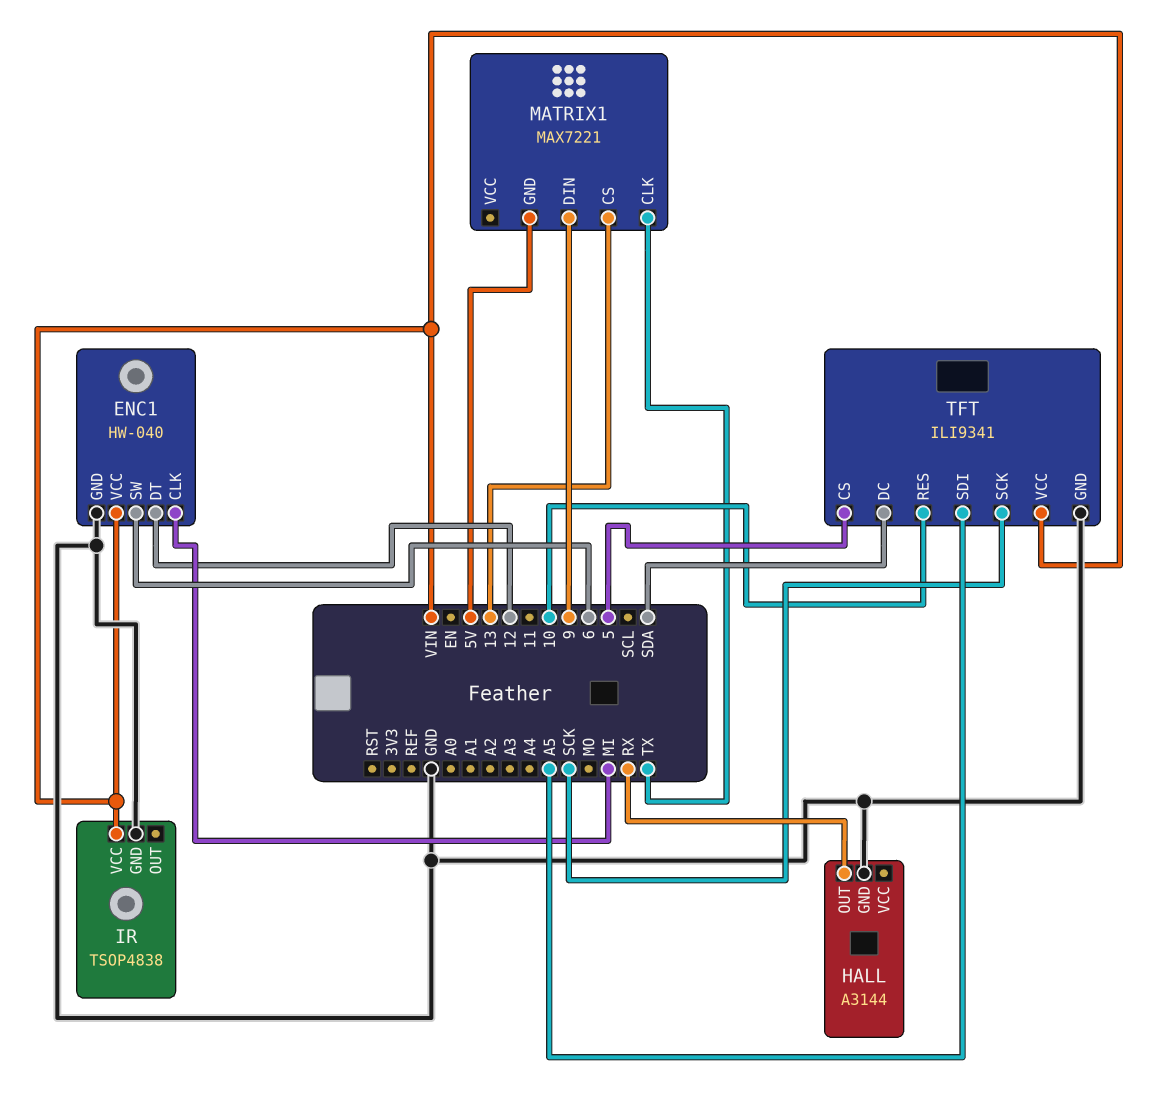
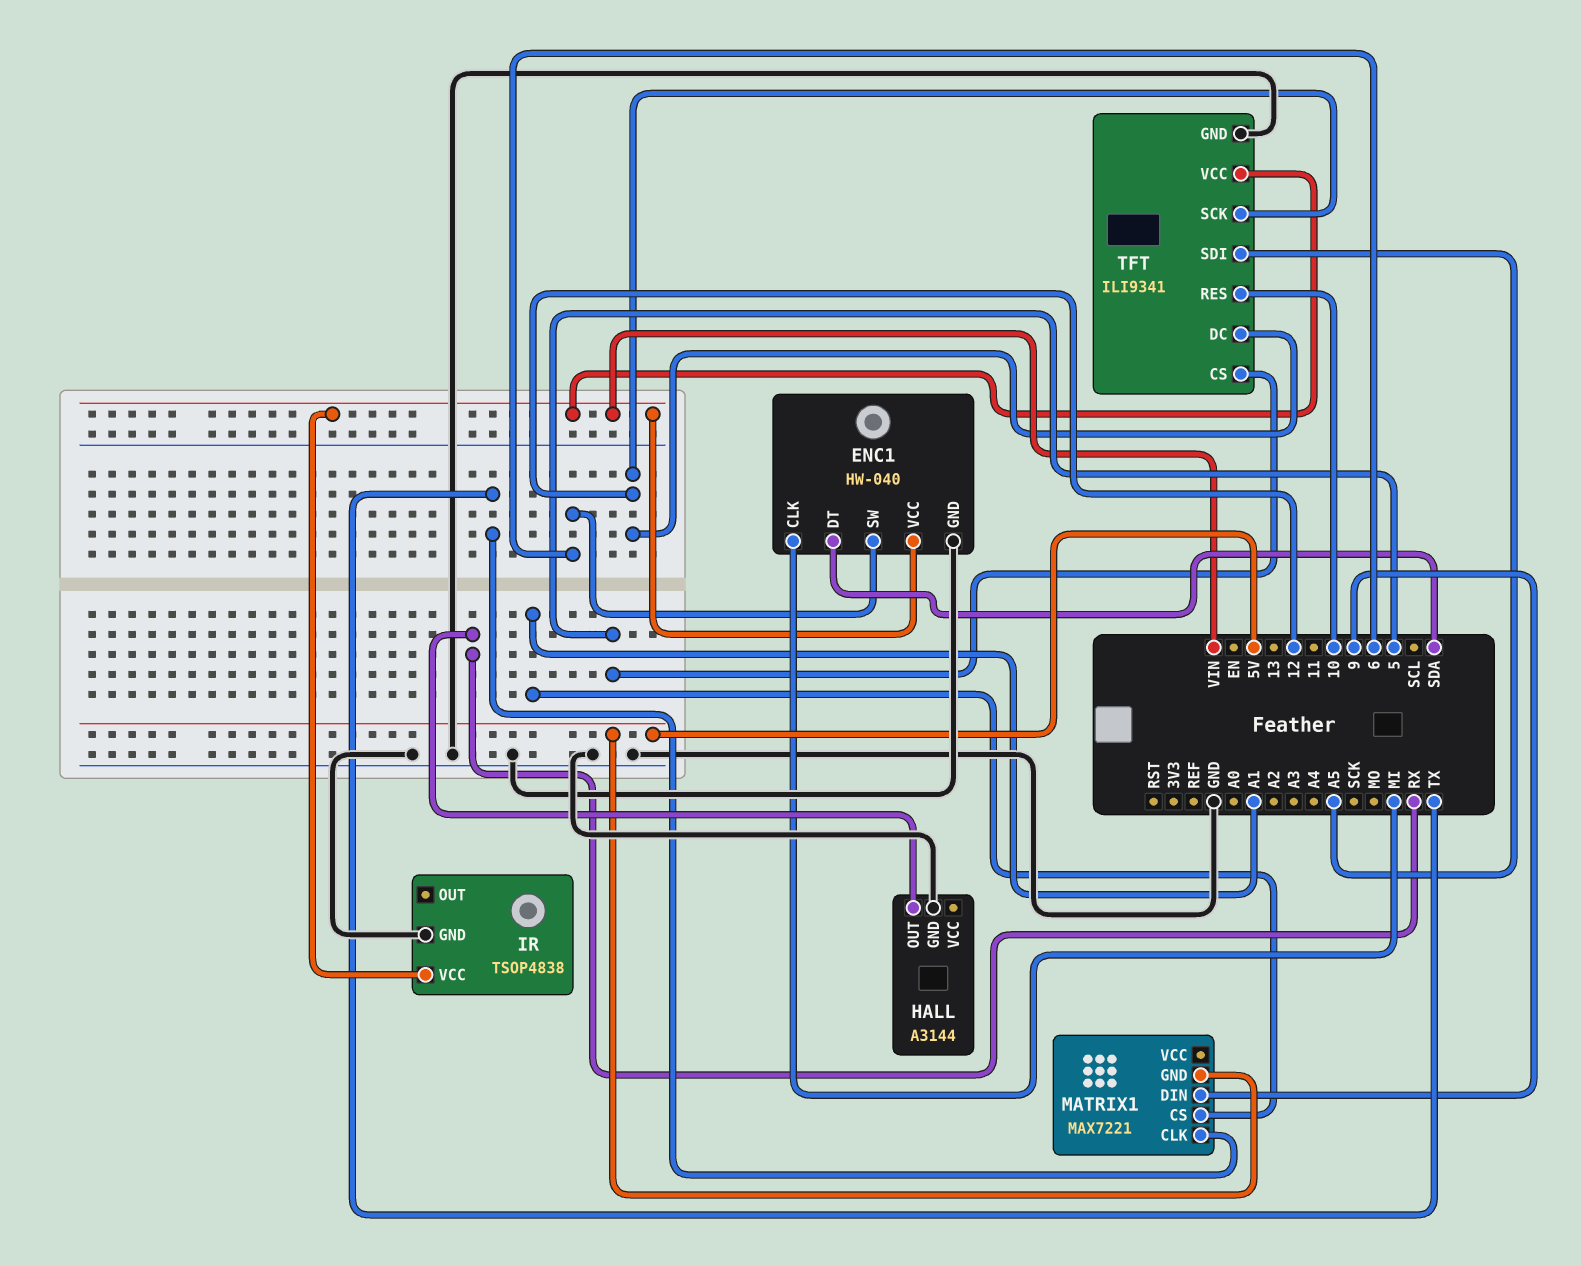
ENC1 pin DT: 12 -> SDA
MATRIX1 pin CS: 13 -> A1
TFT pin DC: SDA -> 12
TFT pin SCK: SCK -> 12

